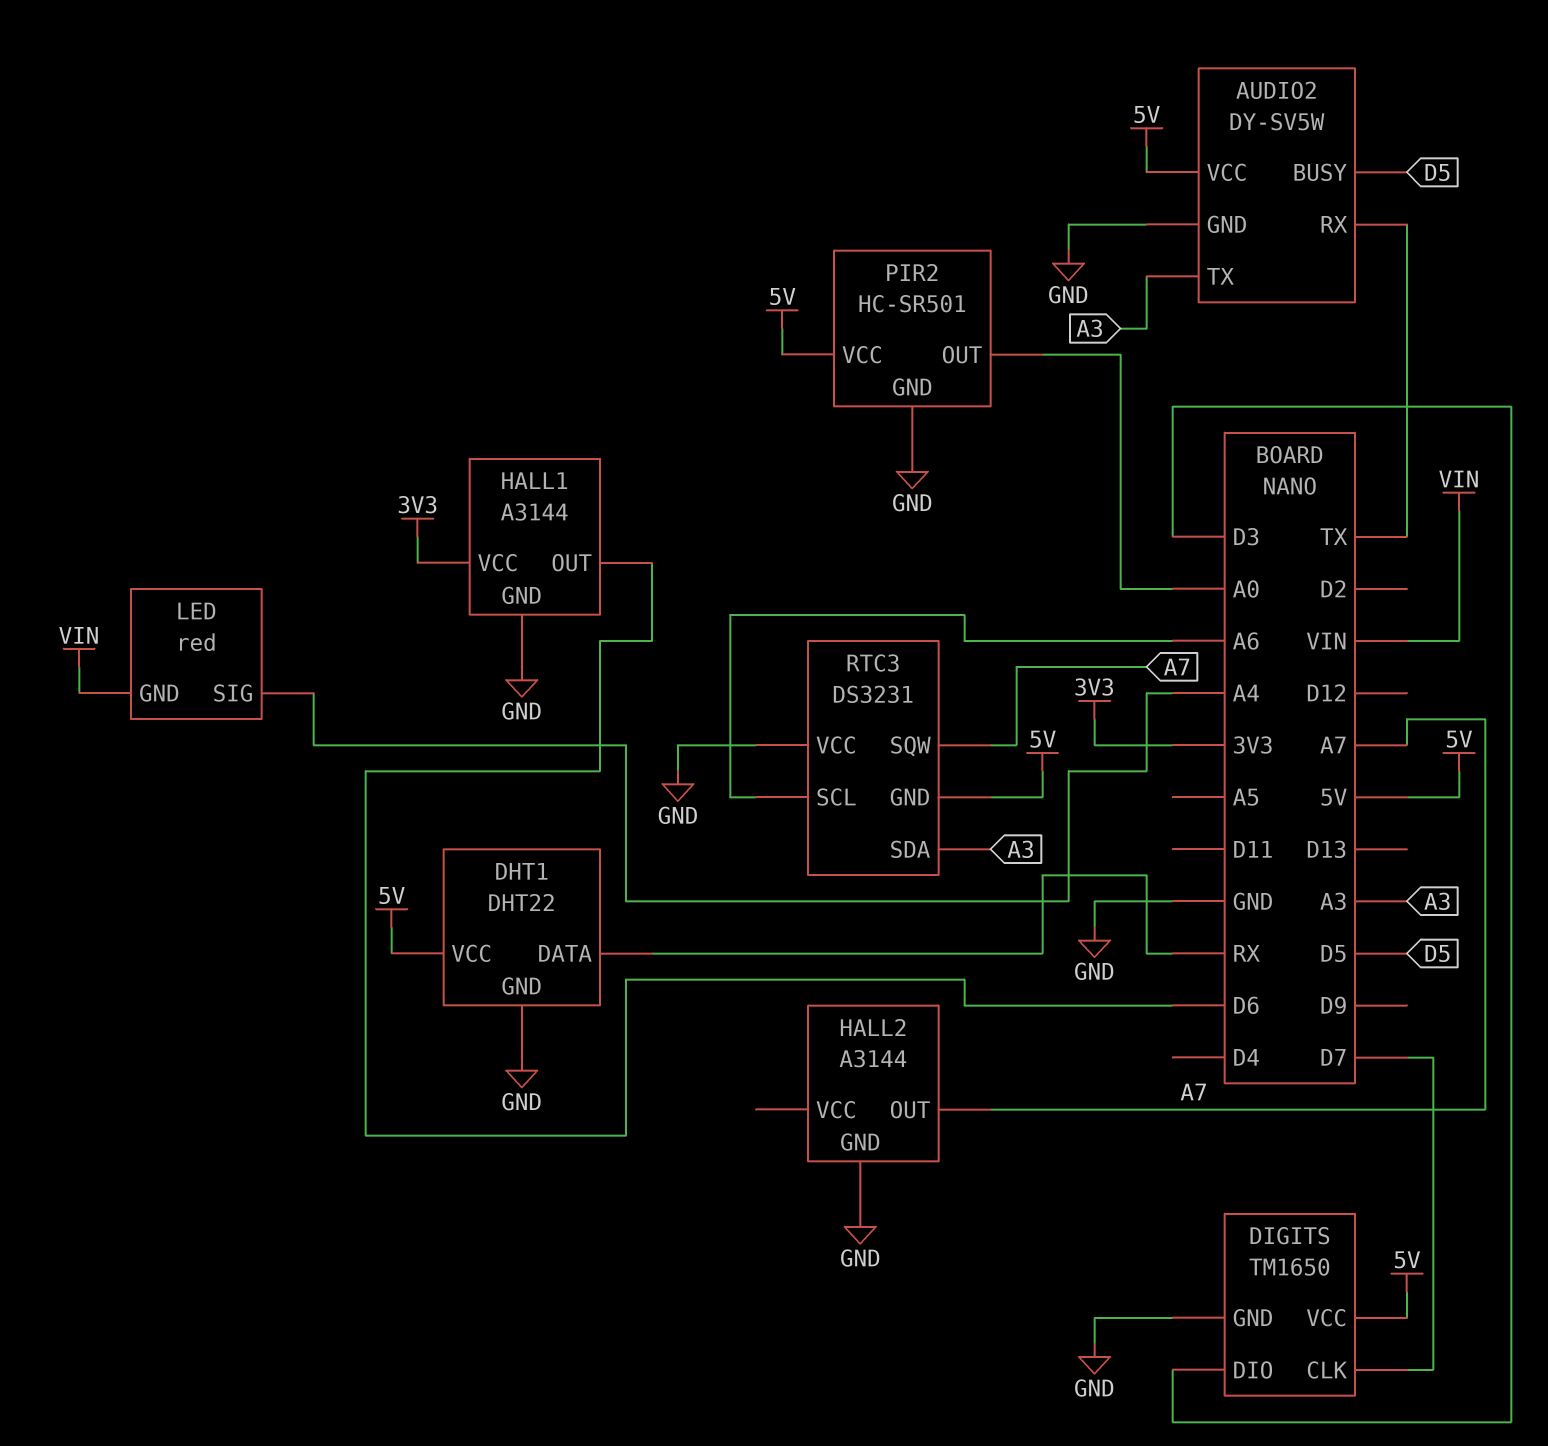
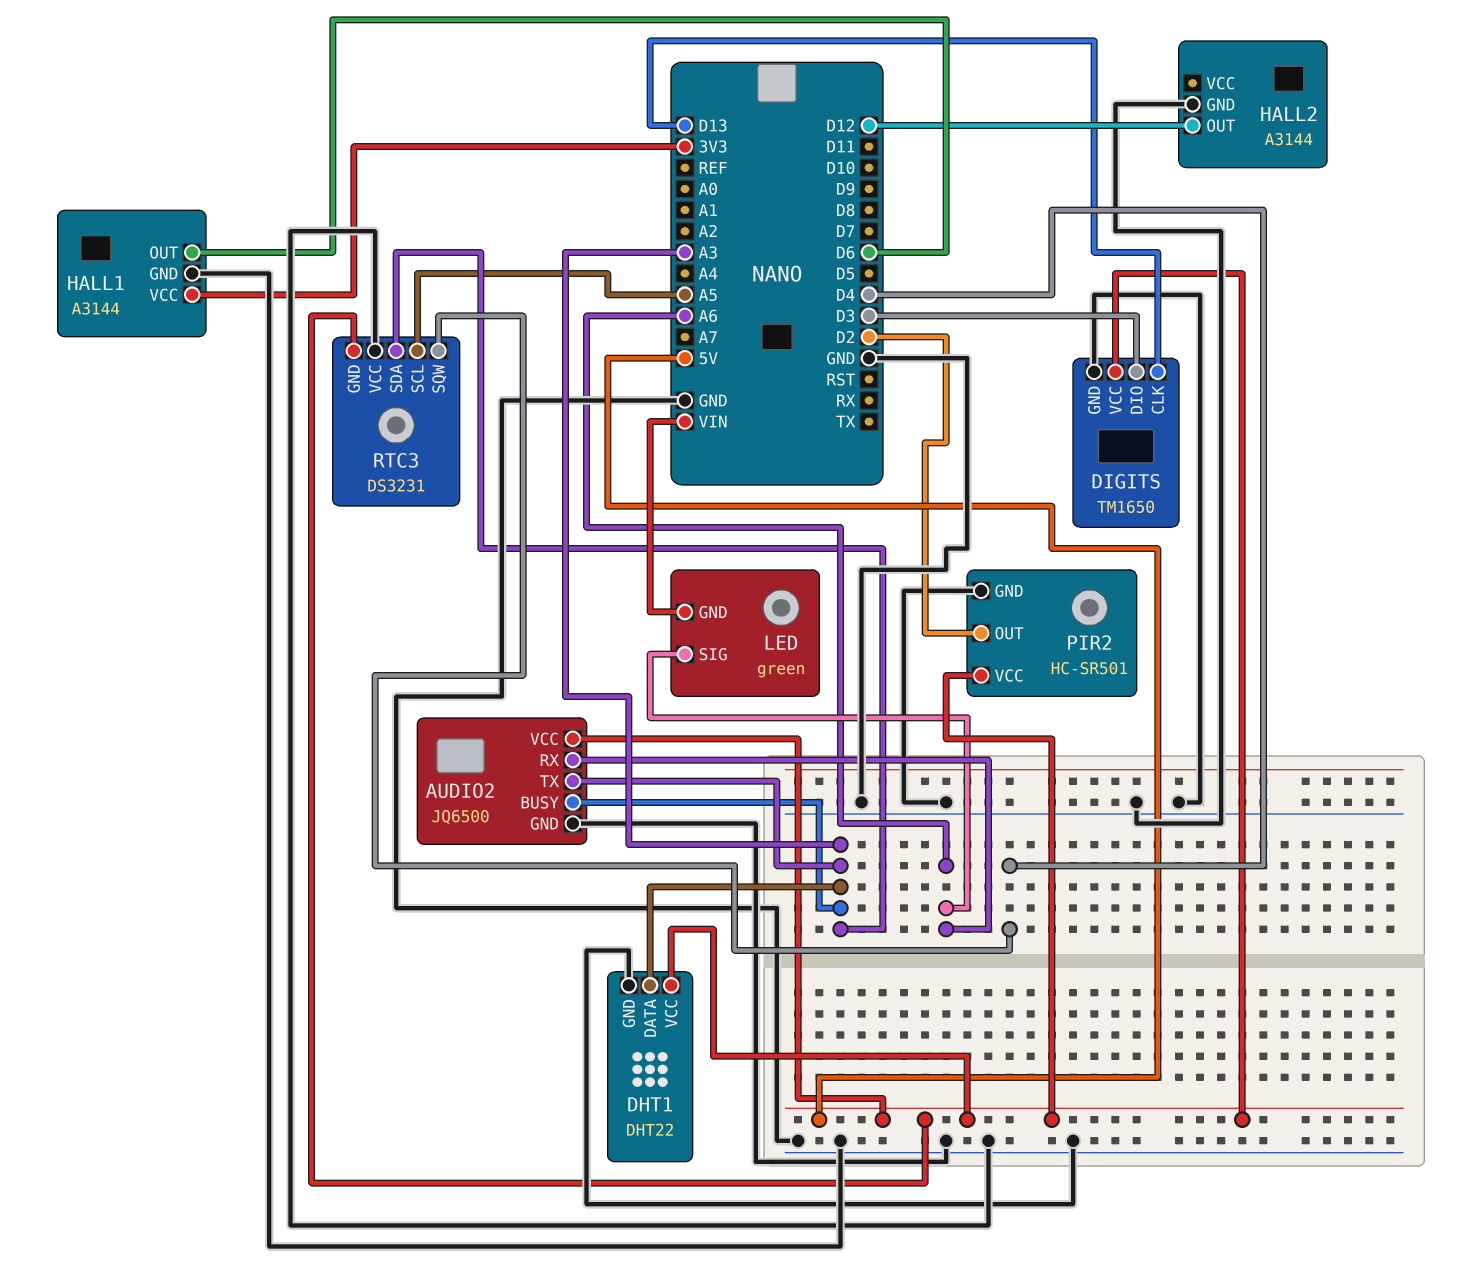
AUDIO2: DY-SV5W -> JQ6500
AUDIO2 pin BUSY: D5 -> A3
AUDIO2 pin RX: TX -> A6
DHT1 pin DATA: RX -> A3
DIGITS pin CLK: D7 -> D13
HALL2 pin OUT: A7 -> D12
LED: red -> green
LED pin SIG: A4 -> A6
PIR2 pin OUT: A0 -> D2
RTC3 pin SCL: A6 -> A5
RTC3 pin SQW: A7 -> D4

